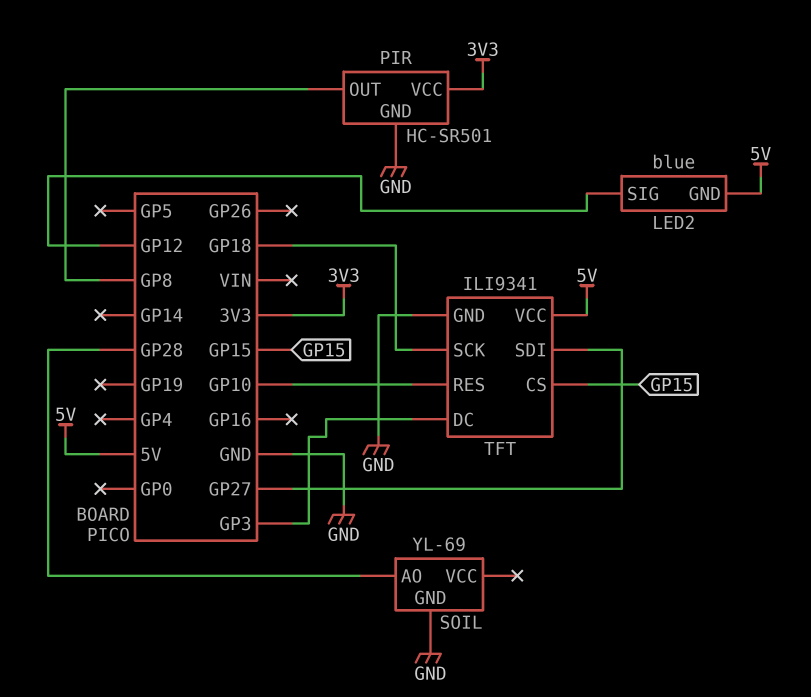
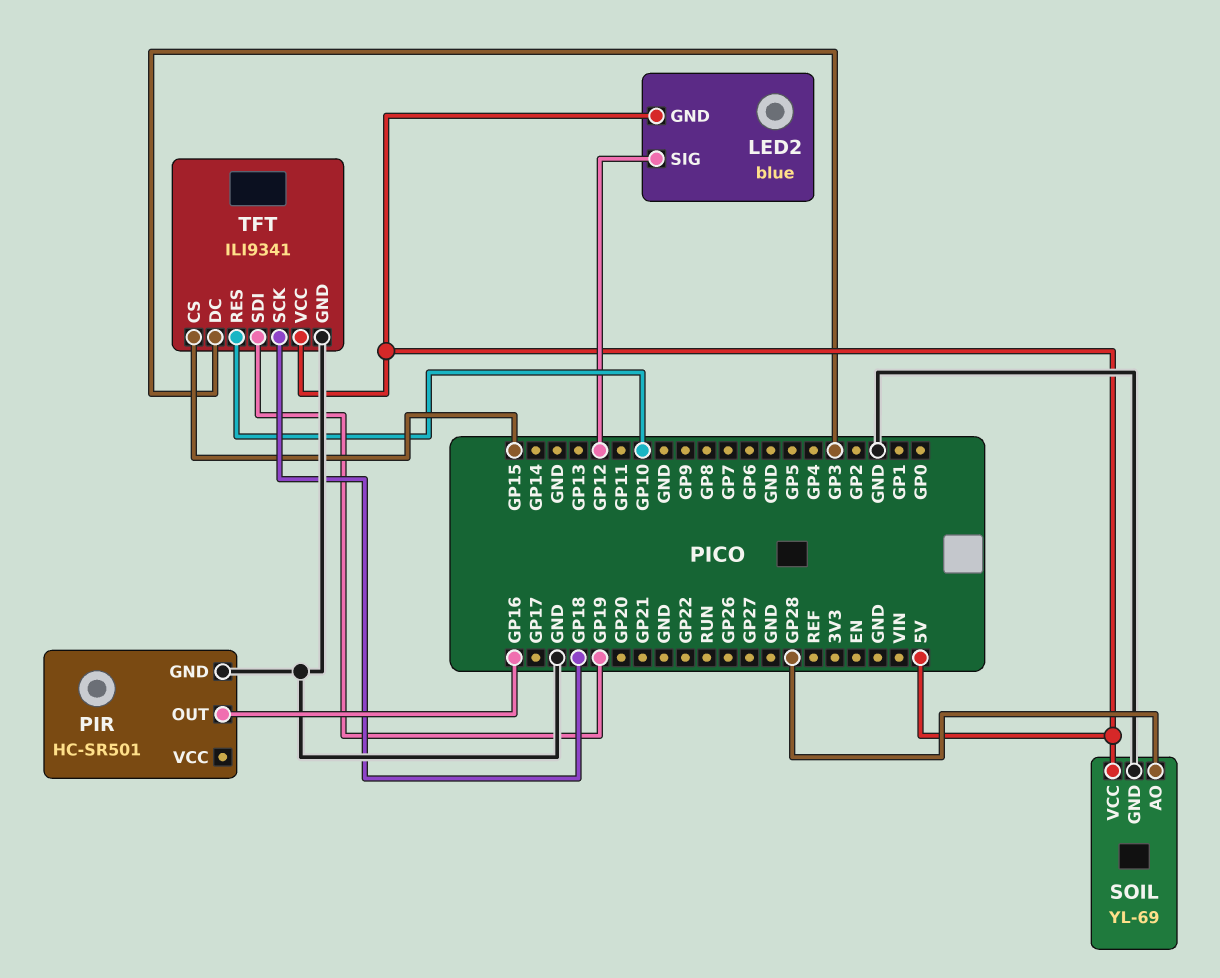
PIR pin OUT: GP8 -> GP16
PIR pin VCC: 3V3 -> none
SOIL pin VCC: none -> 5V
TFT pin SDI: GP27 -> GP19

